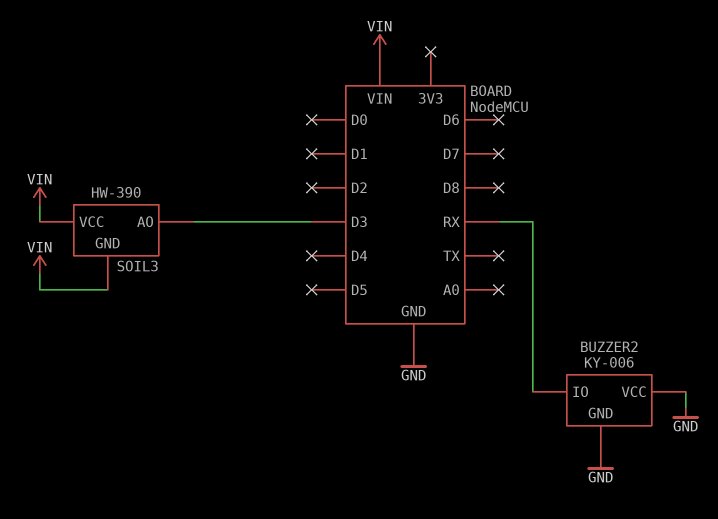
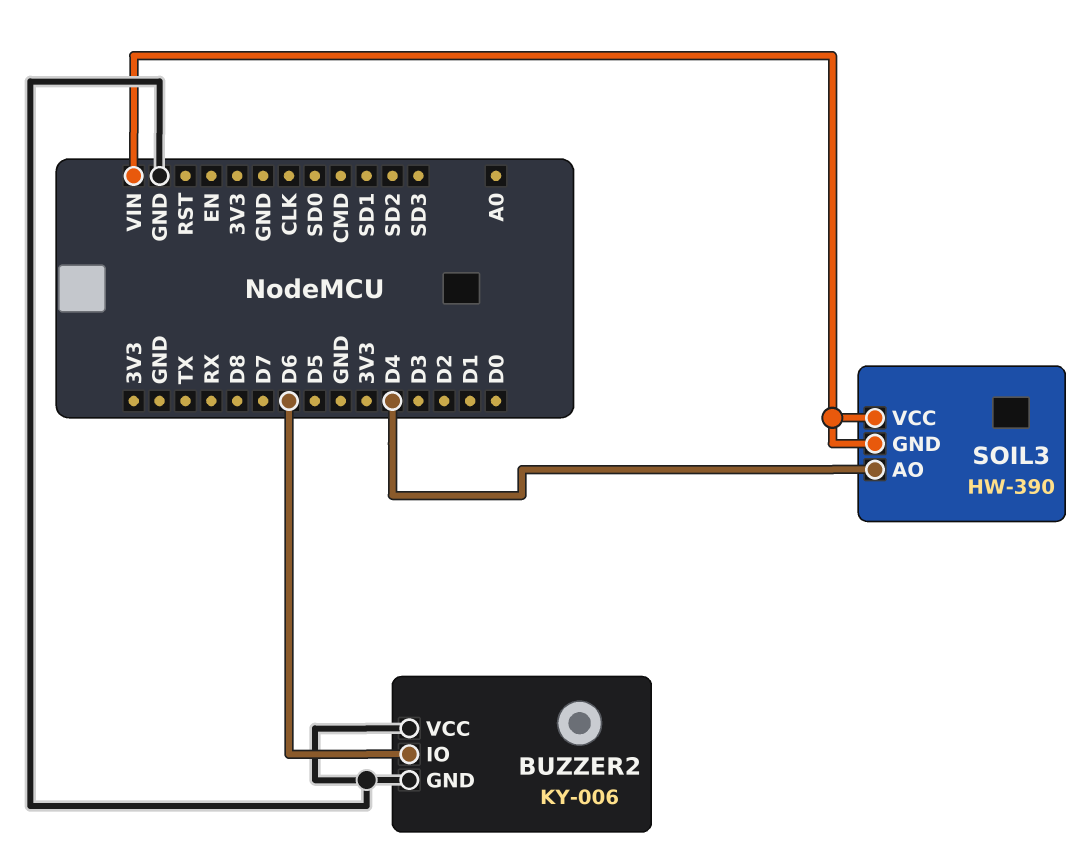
BUZZER2 pin IO: RX -> D6
SOIL3 pin AO: D3 -> D4

